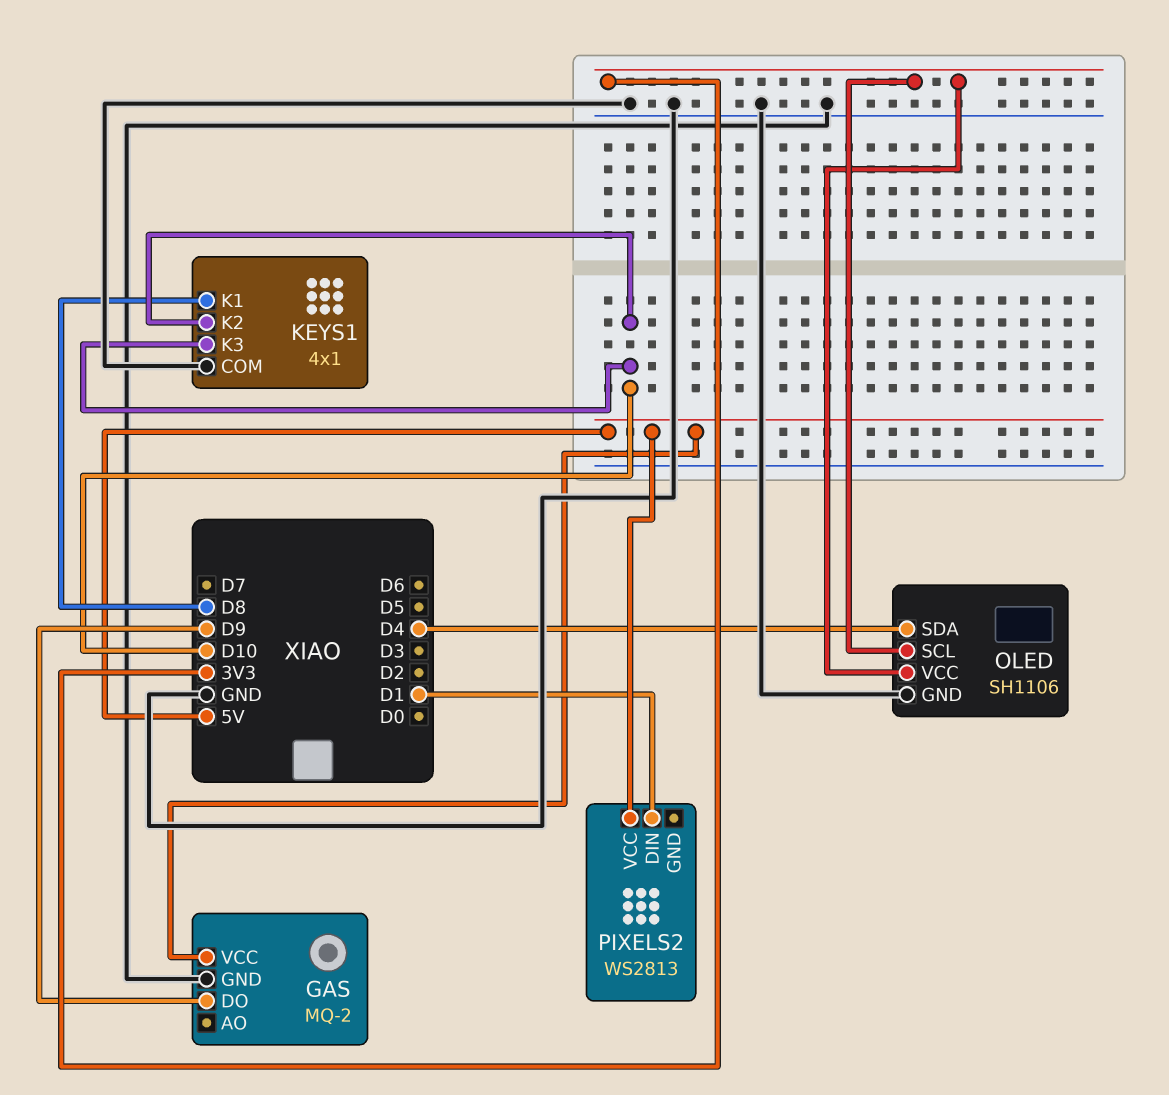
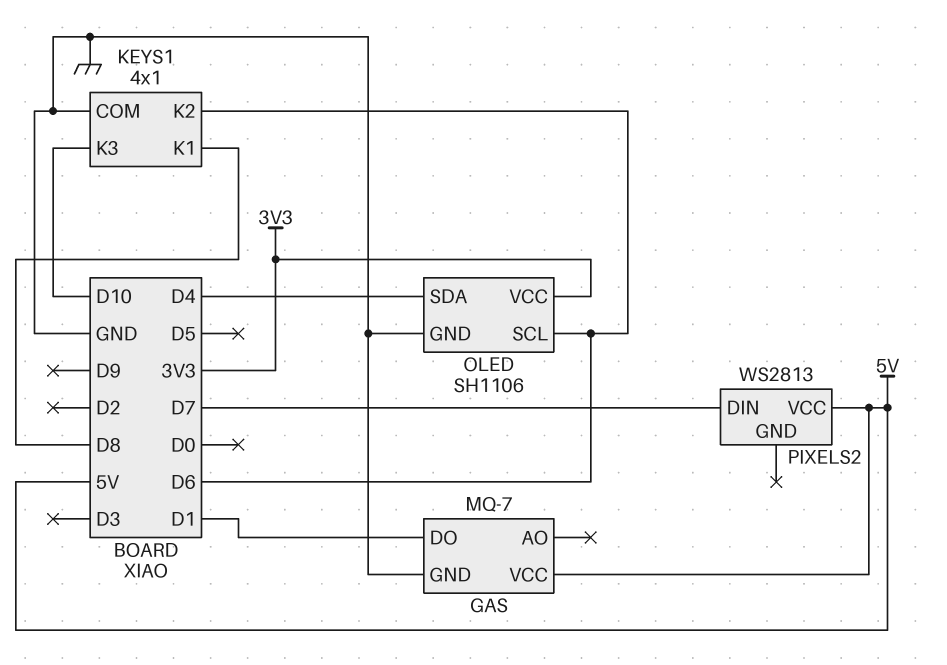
GAS: MQ-2 -> MQ-7
GAS pin DO: D9 -> D1
KEYS1 pin K2: D10 -> D6
OLED pin SCL: 3V3 -> D6
PIXELS2 pin DIN: D1 -> D7

